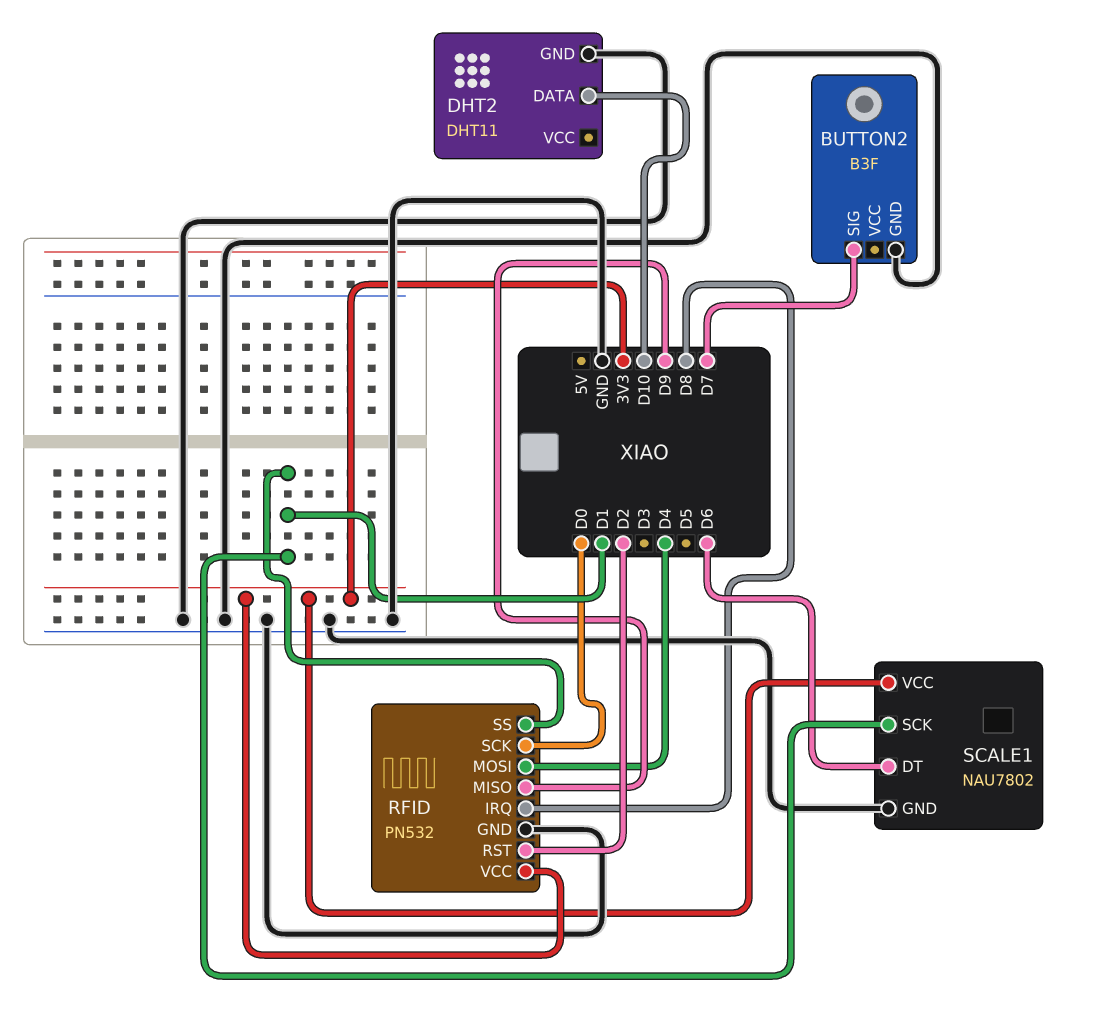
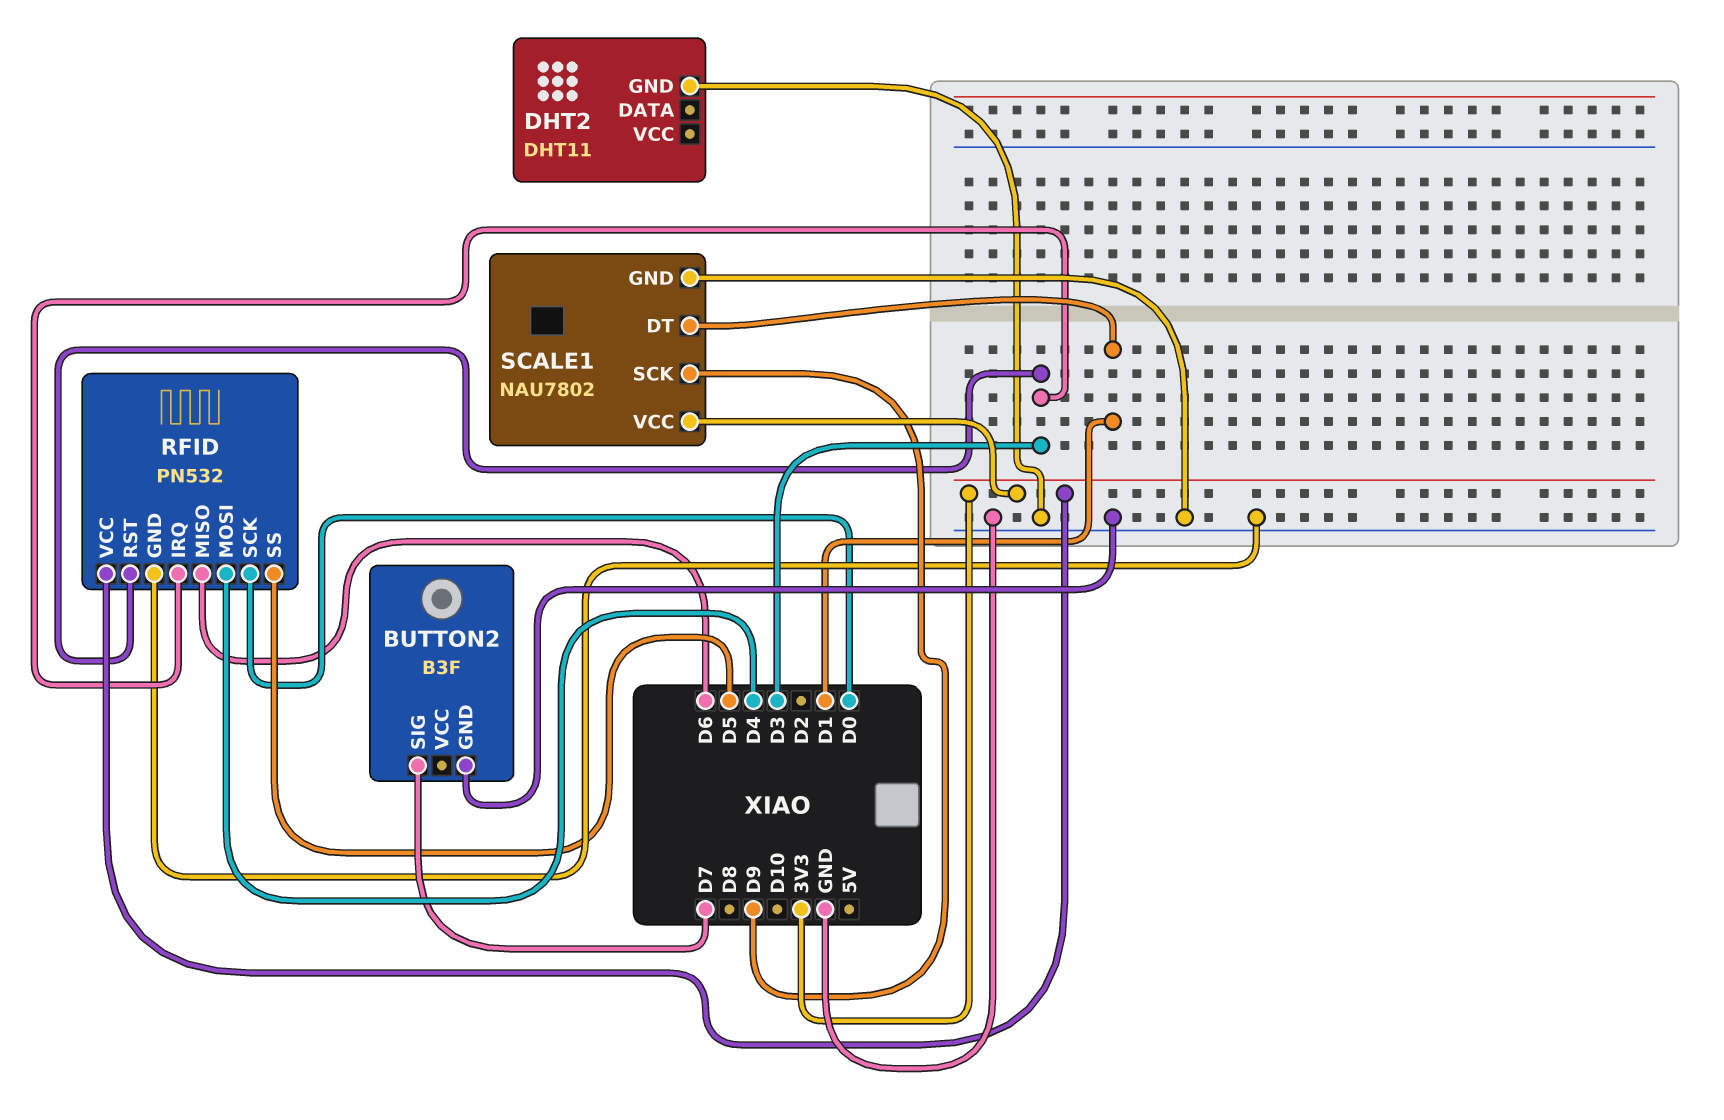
DHT2 pin DATA: D10 -> none
RFID pin IRQ: D8 -> D3
RFID pin MISO: D9 -> D6
RFID pin RST: D2 -> D3
RFID pin SS: D1 -> D5
SCALE1 pin DT: D6 -> D1
SCALE1 pin SCK: D1 -> D9

